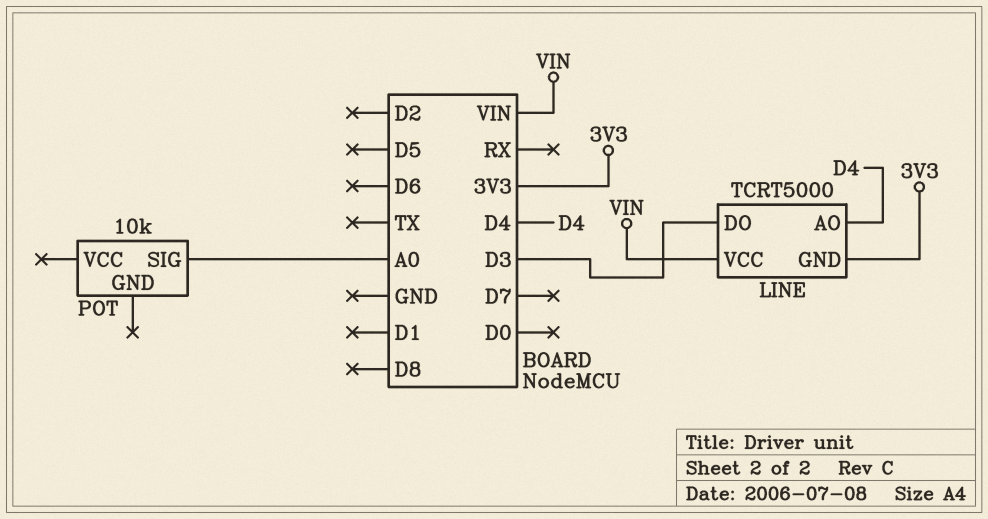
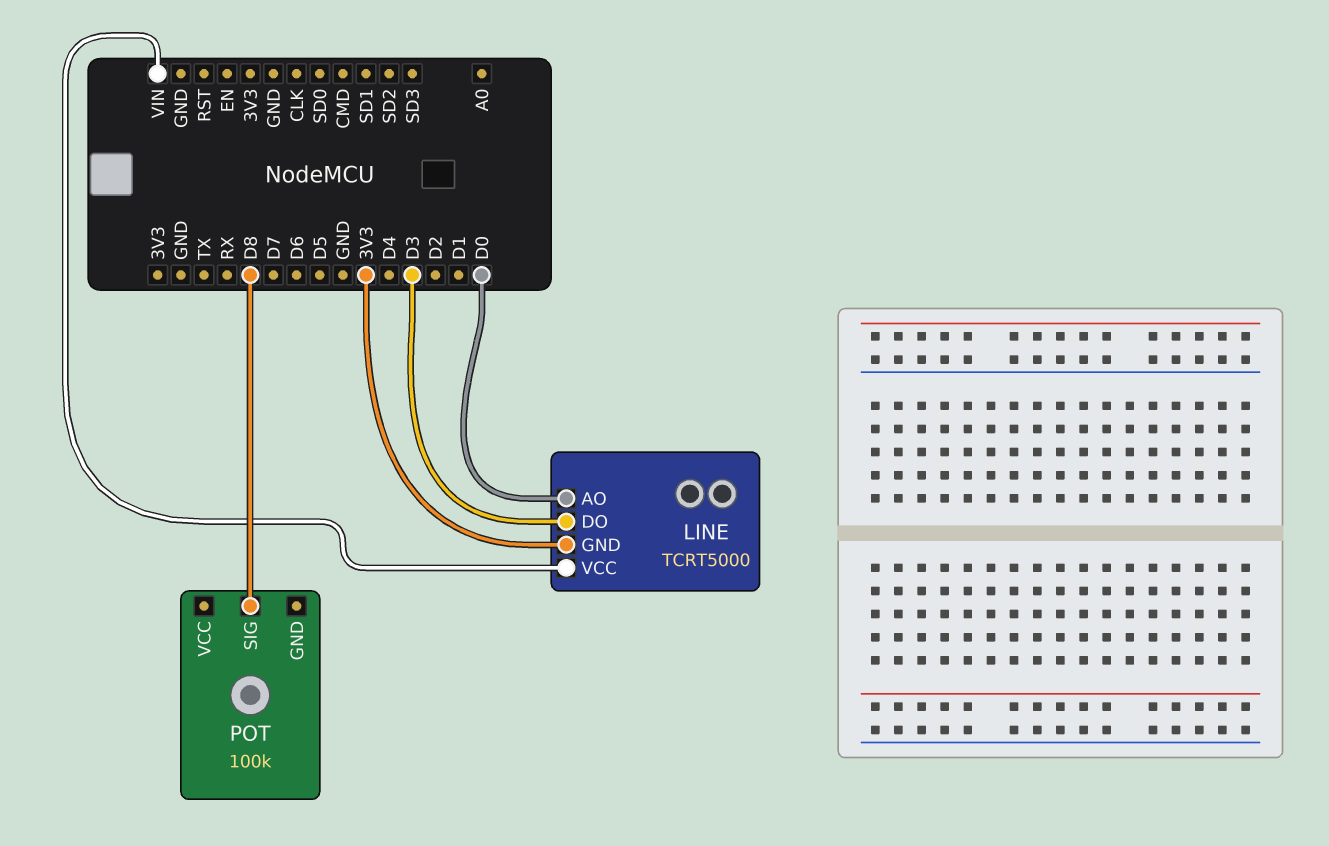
LINE pin AO: D4 -> D0
POT: 10k -> 100k
POT pin SIG: A0 -> D8

